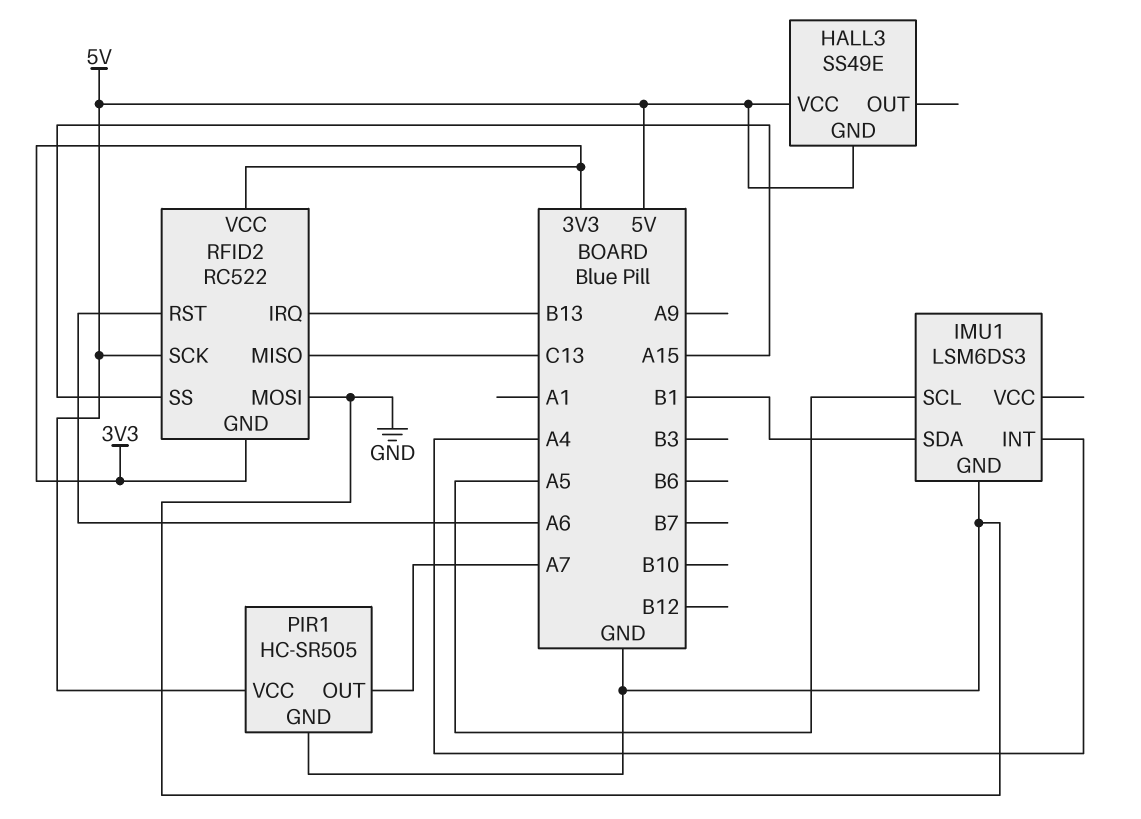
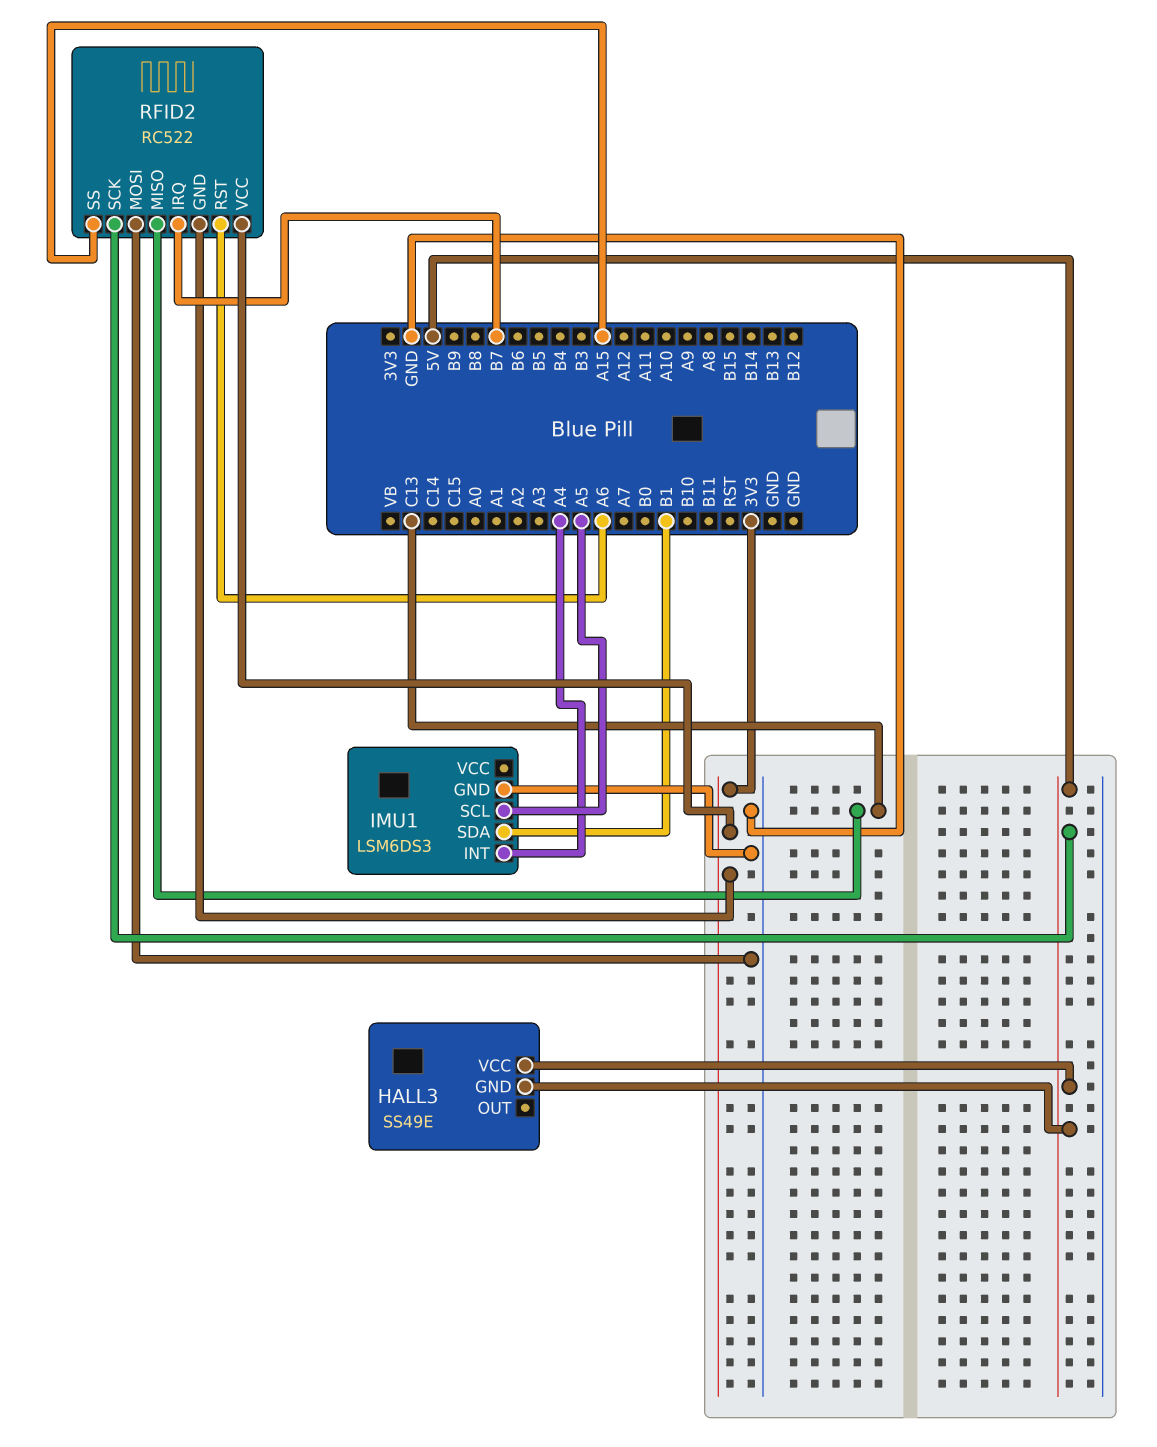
PIR1: HC-SR505 -> none
PIR1 pin GND: GND -> none
PIR1 pin OUT: A7 -> none
PIR1 pin VCC: 5V -> none
RFID2 pin IRQ: B13 -> B7

